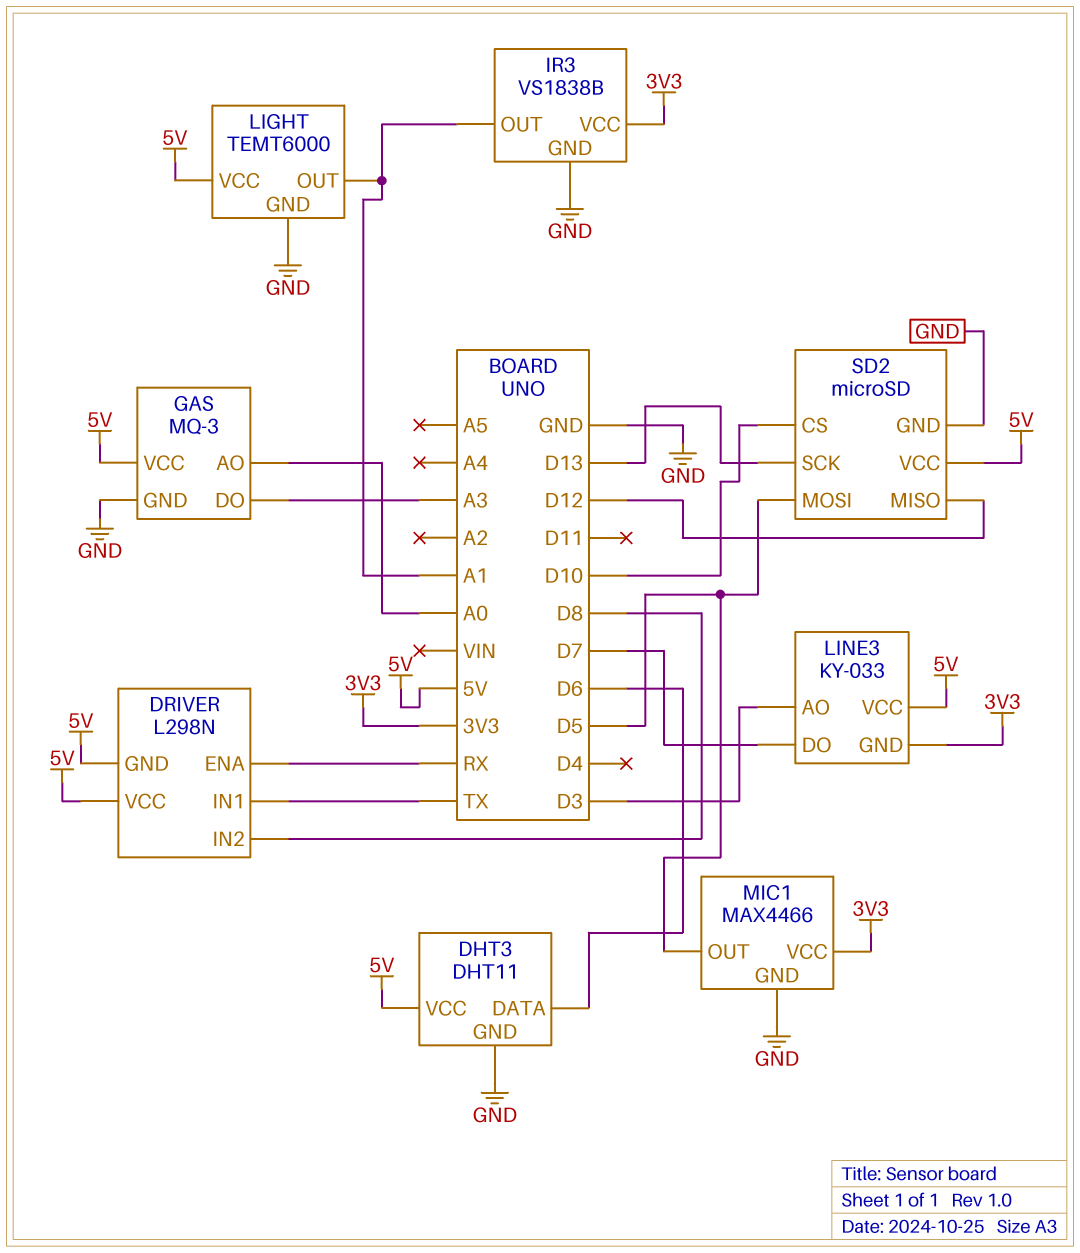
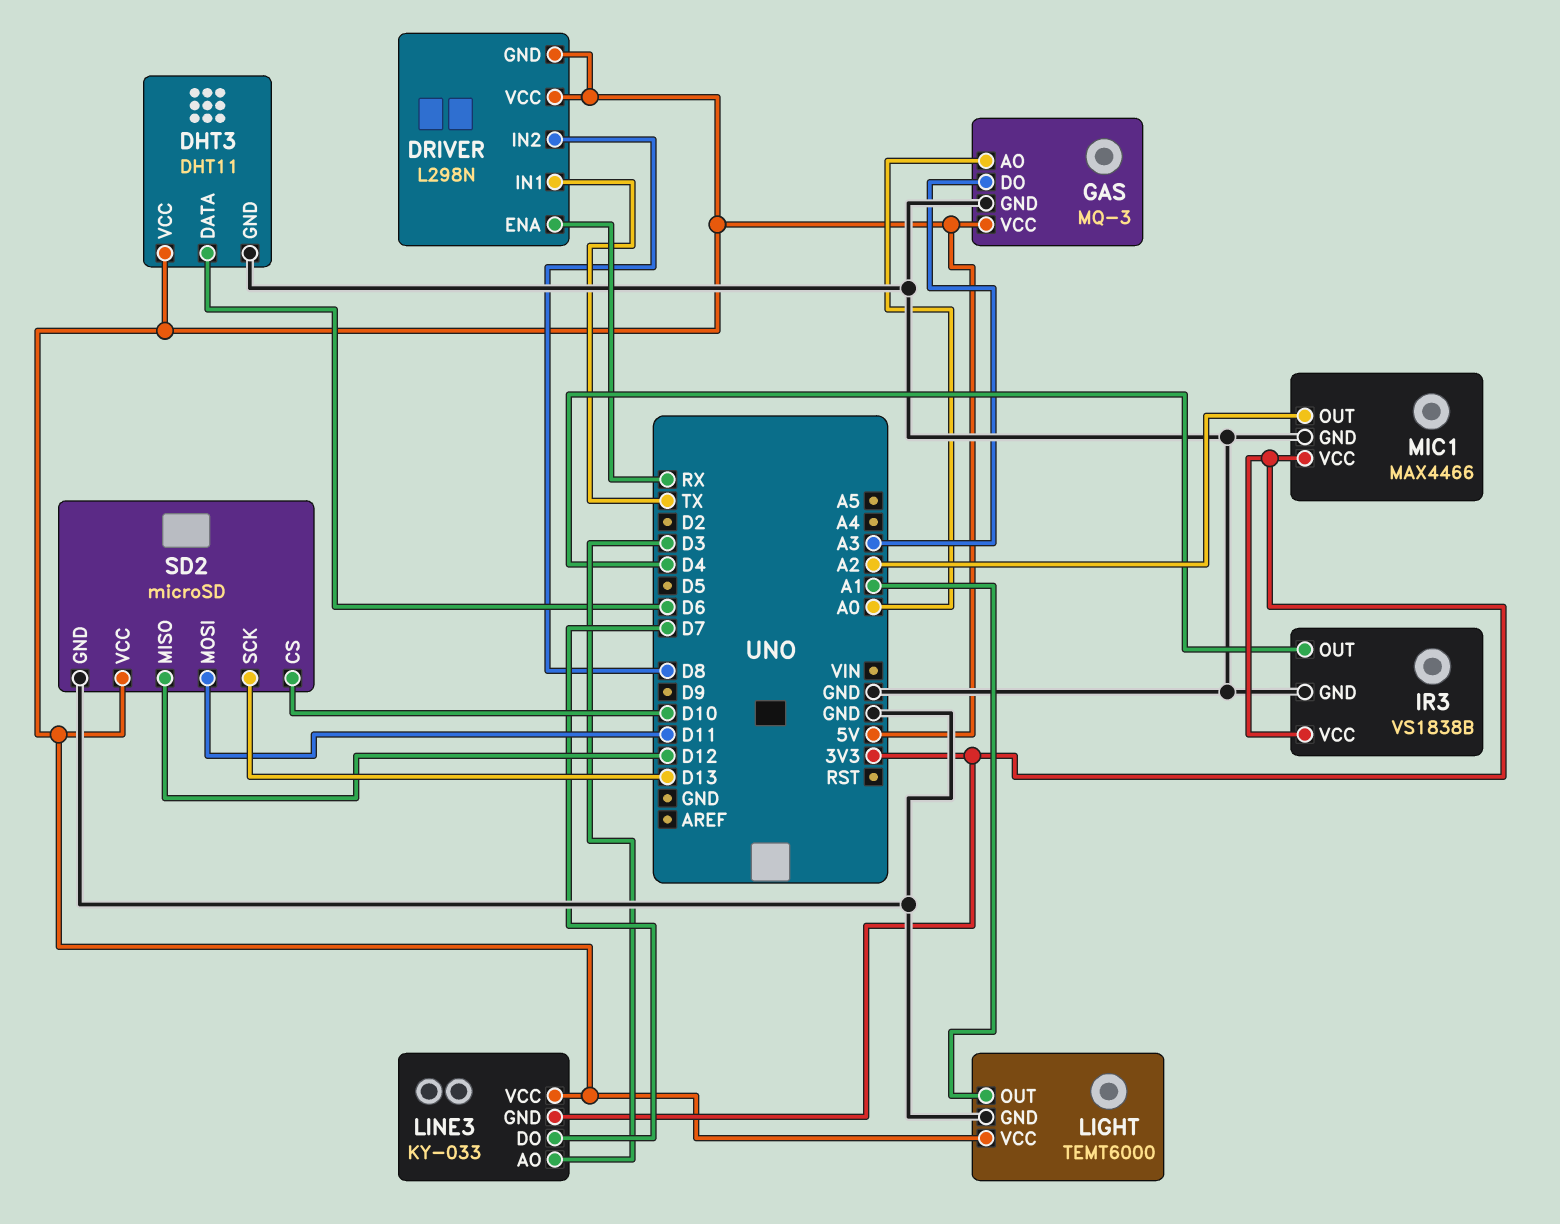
IR3 pin OUT: A1 -> D4
MIC1 pin OUT: D5 -> A2
SD2 pin MOSI: D5 -> D11

